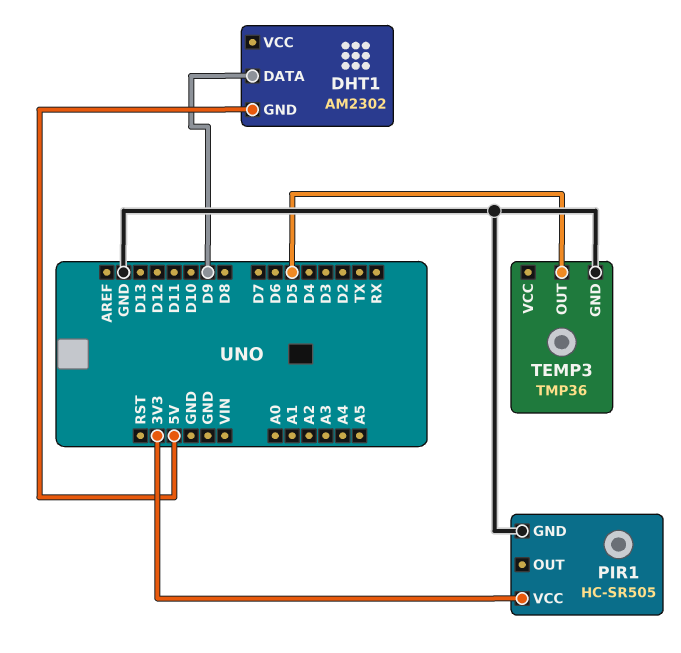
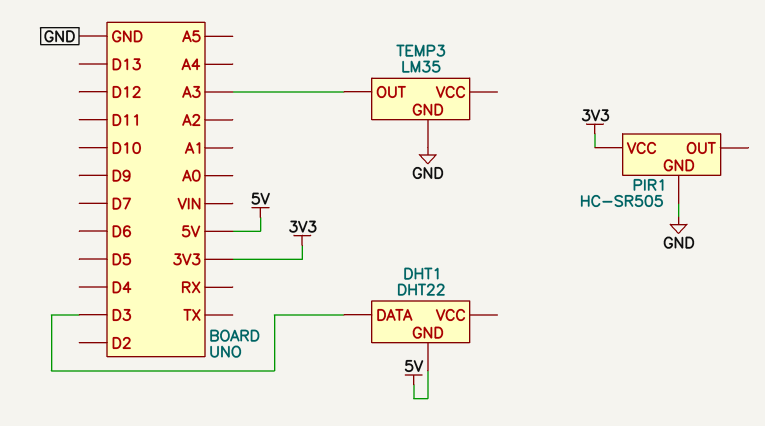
DHT1: AM2302 -> DHT22
DHT1 pin DATA: D9 -> D3
TEMP3: TMP36 -> LM35
TEMP3 pin OUT: D5 -> A3

